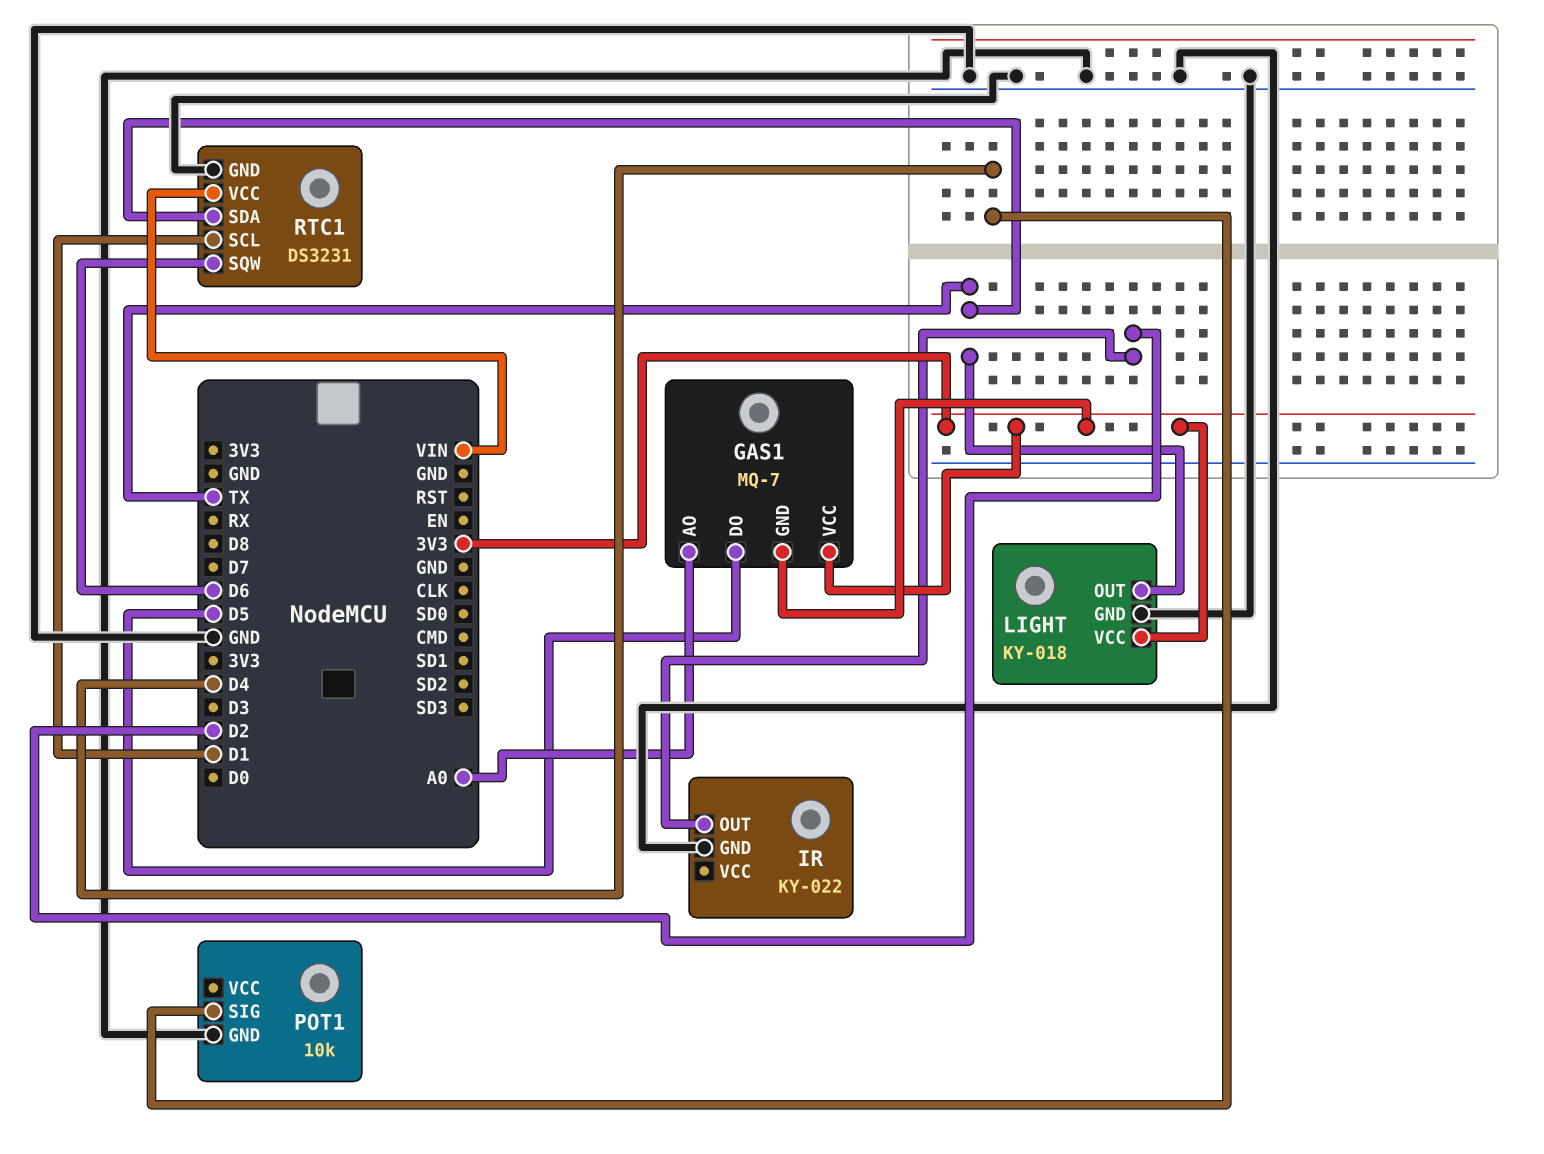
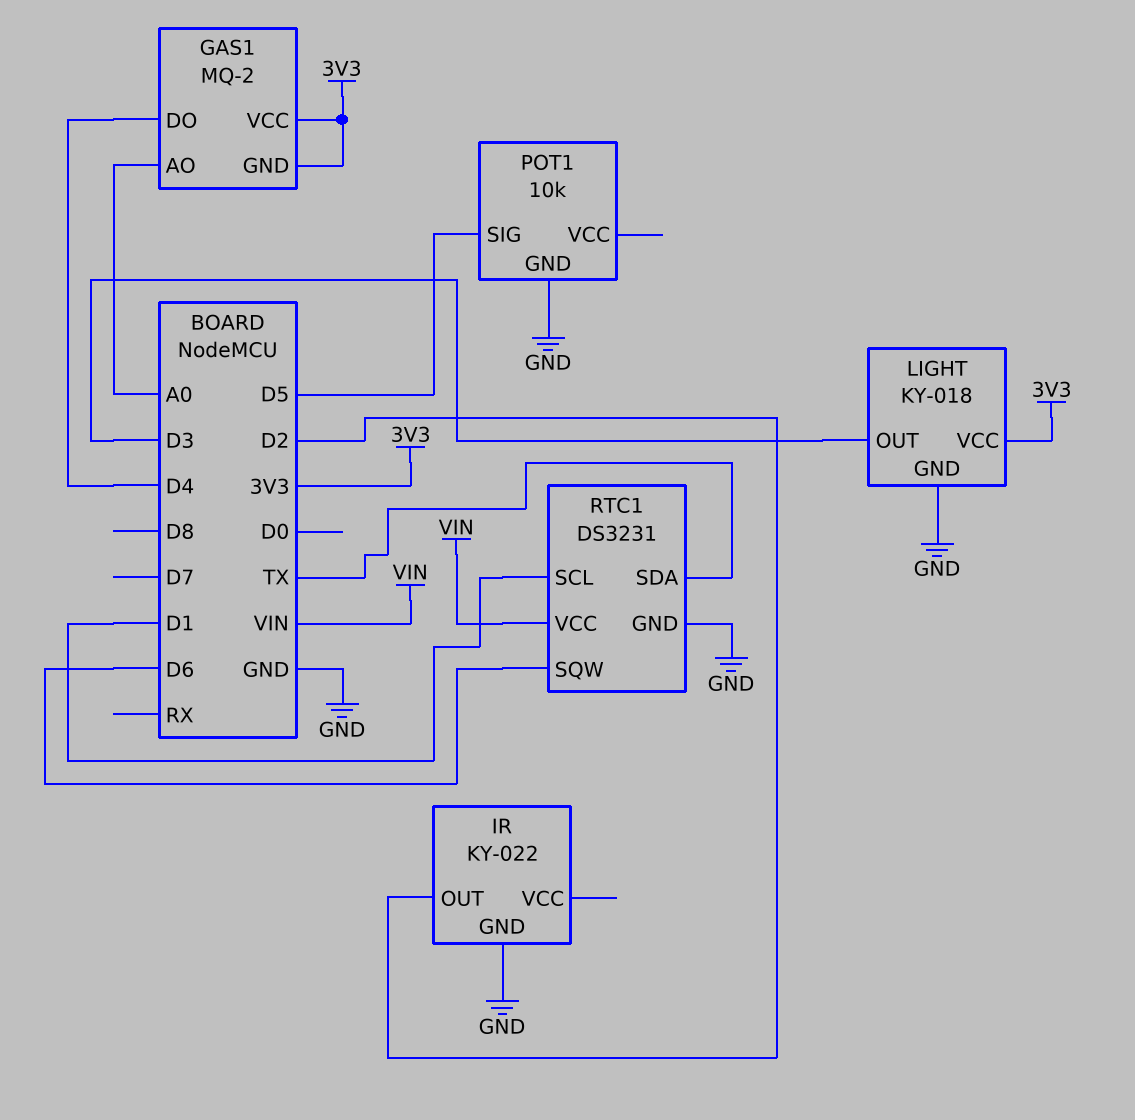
GAS1: MQ-7 -> MQ-2
GAS1 pin DO: D5 -> D4
LIGHT pin OUT: TX -> D3
POT1 pin SIG: D4 -> D5

